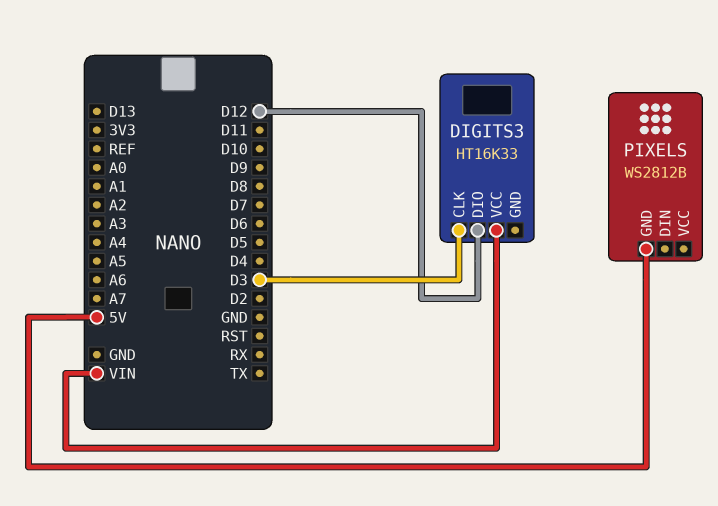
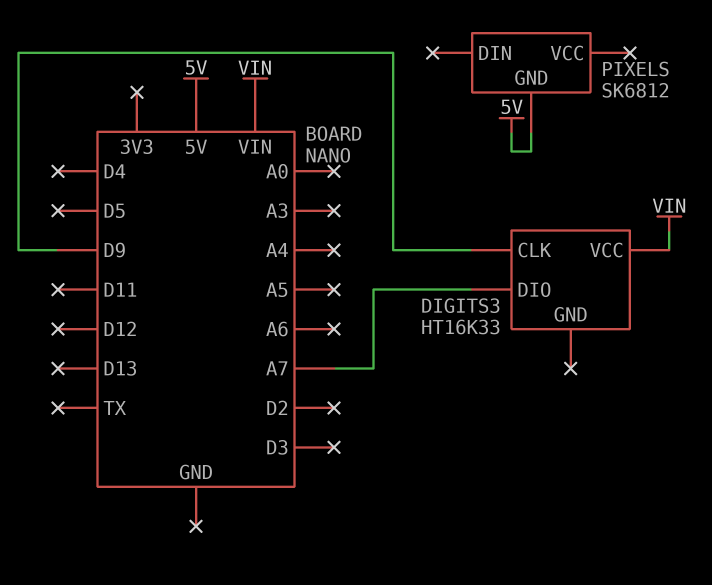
DIGITS3 pin CLK: D3 -> D9
DIGITS3 pin DIO: D12 -> A7
PIXELS: WS2812B -> SK6812

